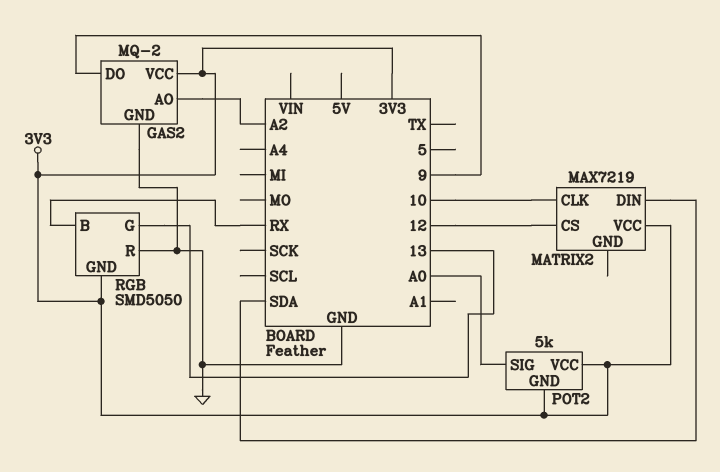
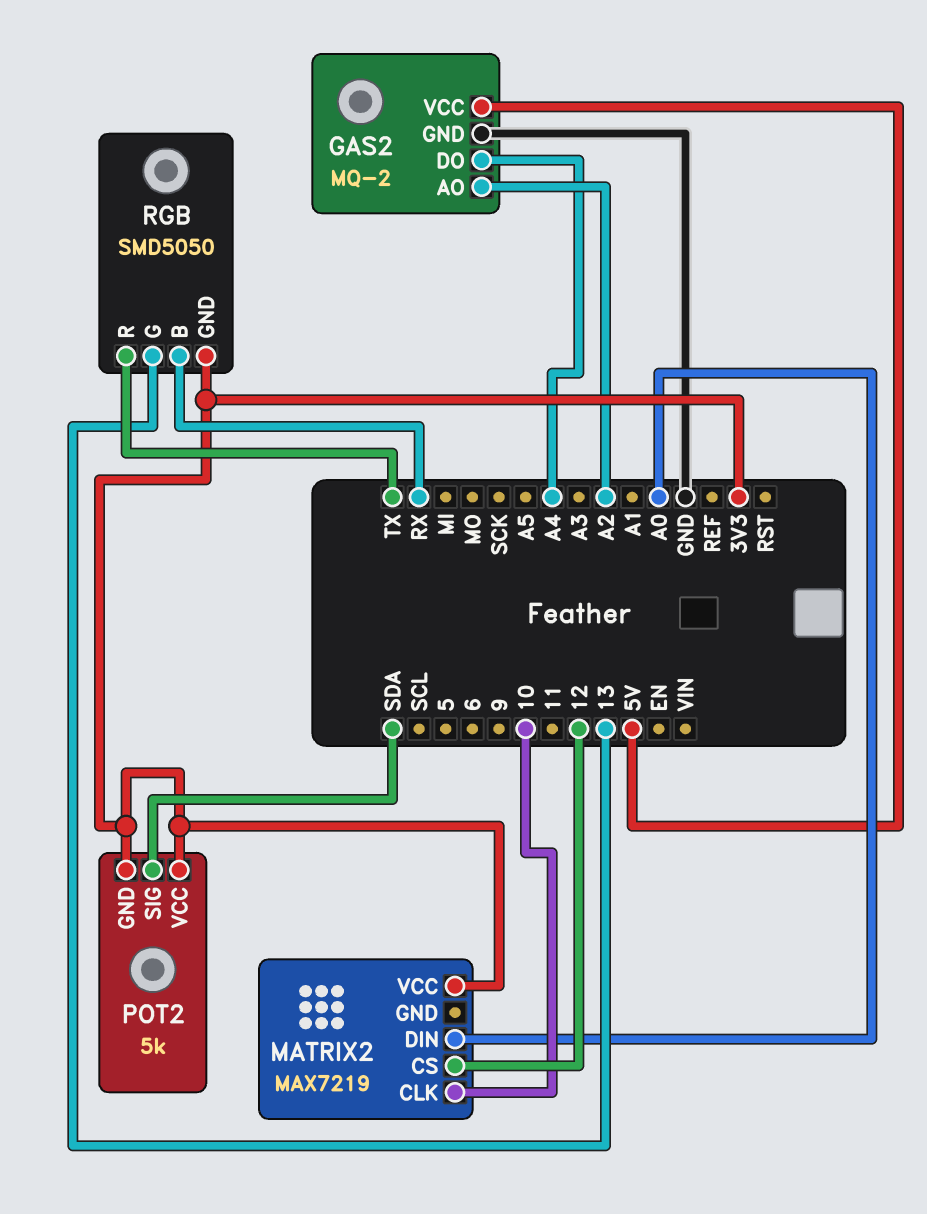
GAS2 pin DO: 9 -> A4
GAS2 pin VCC: 3V3 -> 5V
MATRIX2 pin DIN: SDA -> A0
POT2 pin SIG: A0 -> SDA
RGB pin R: GND -> TX

